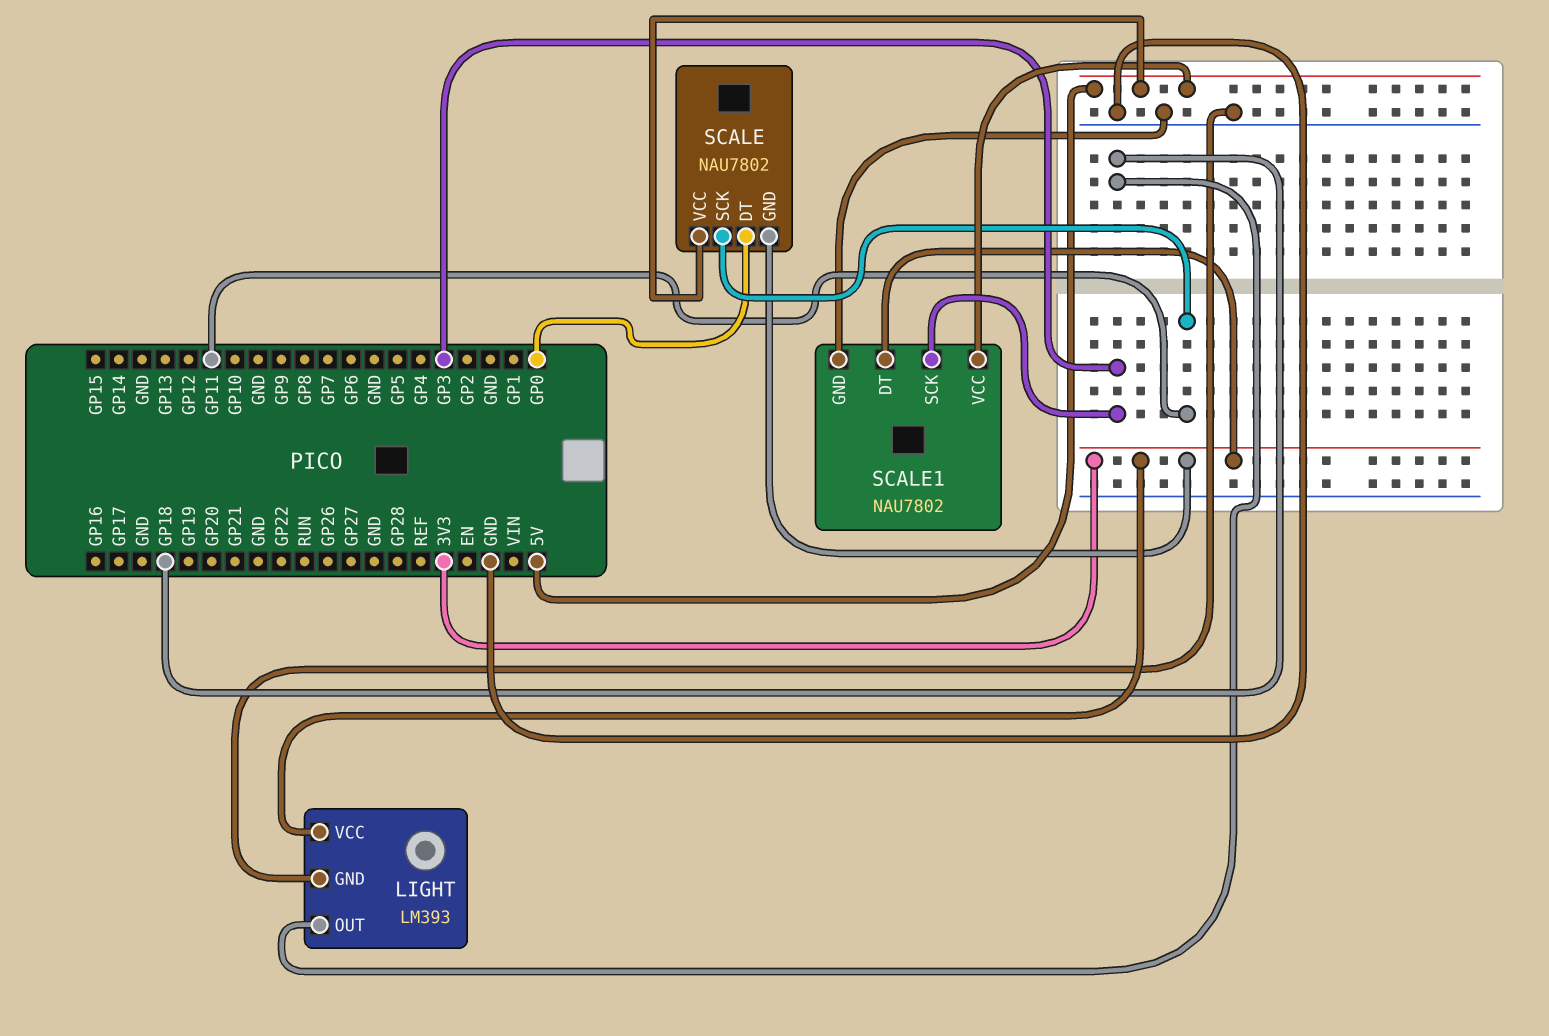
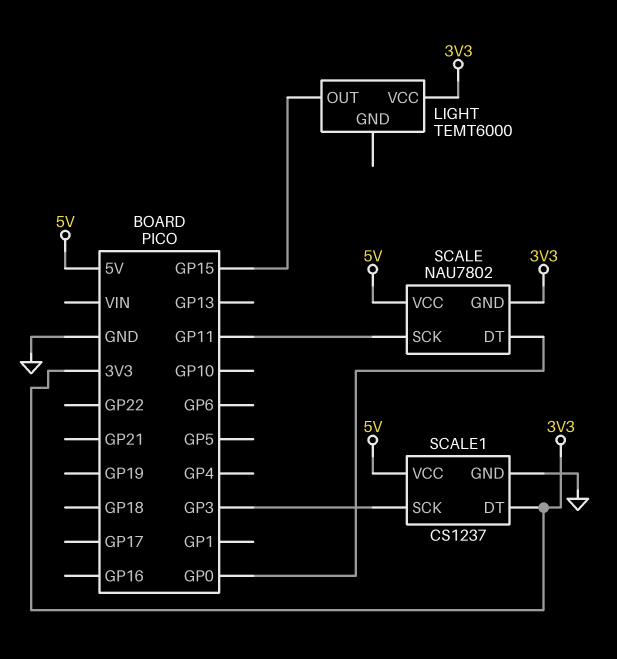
LIGHT: LM393 -> TEMT6000
LIGHT pin GND: GND -> none
LIGHT pin OUT: GP18 -> GP15
SCALE1: NAU7802 -> CS1237

